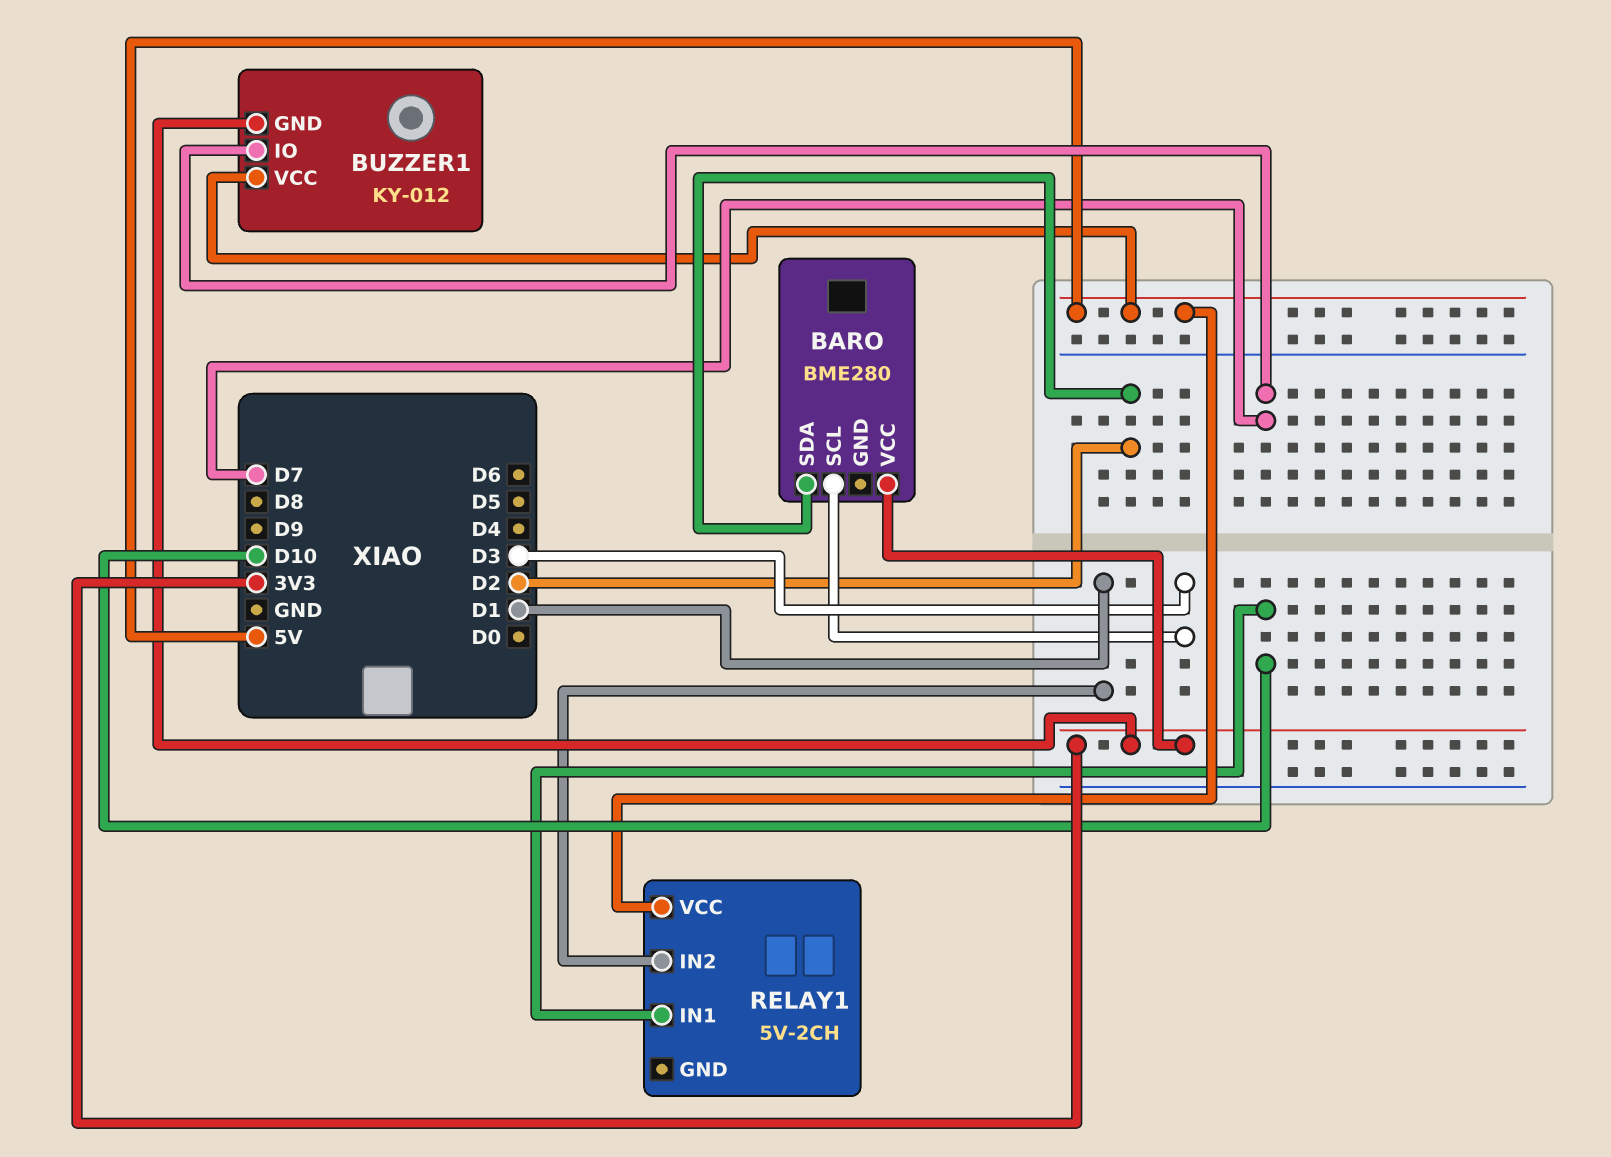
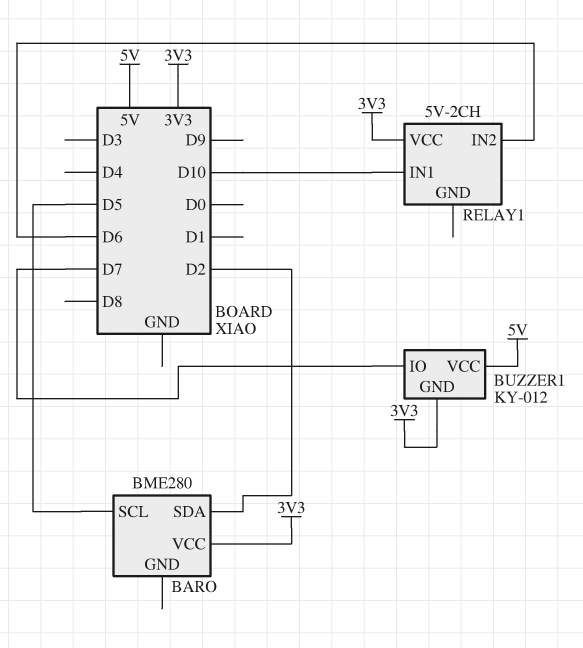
BARO pin SCL: D3 -> D5
RELAY1 pin IN2: D1 -> D6
RELAY1 pin VCC: 5V -> 3V3

